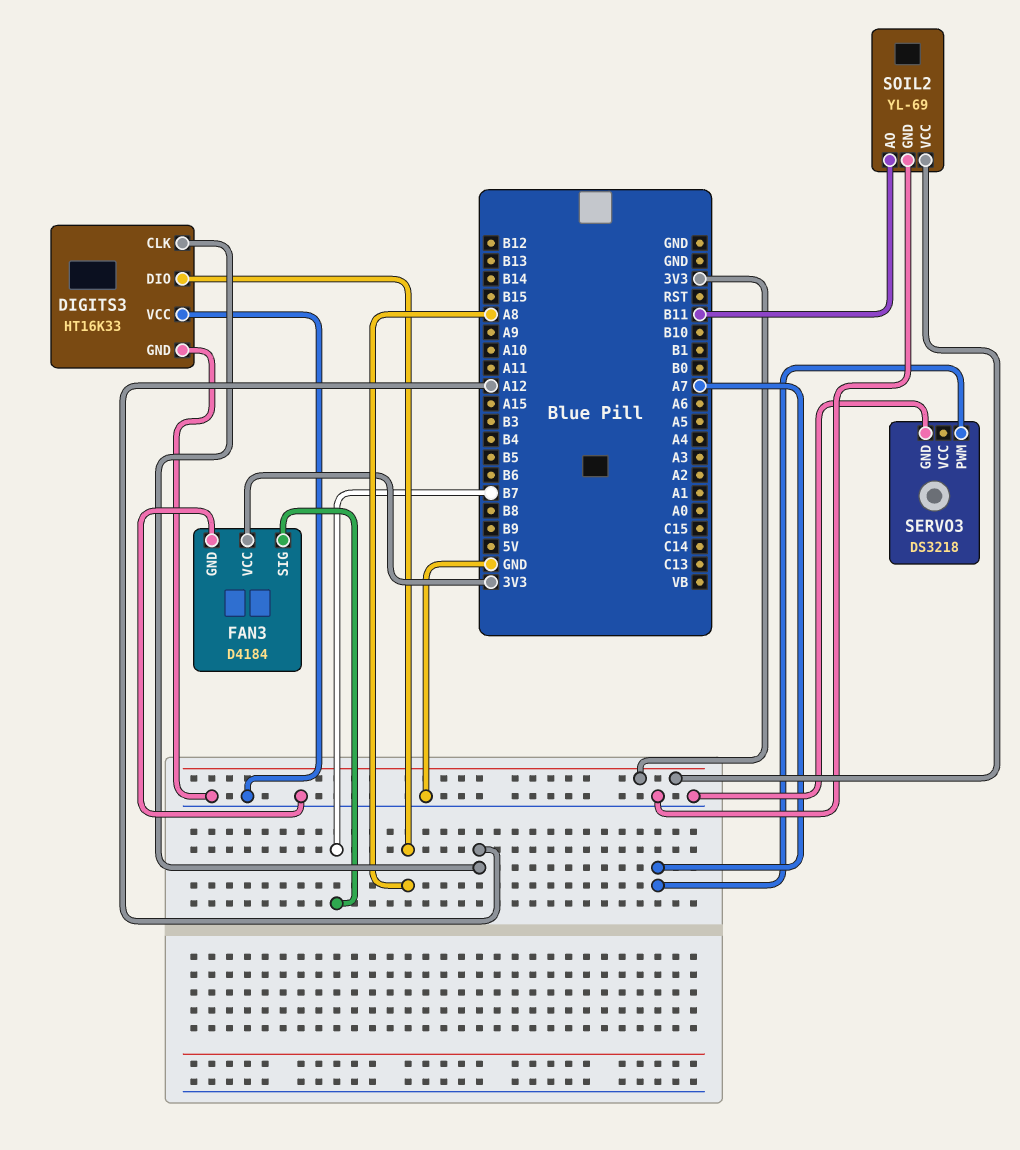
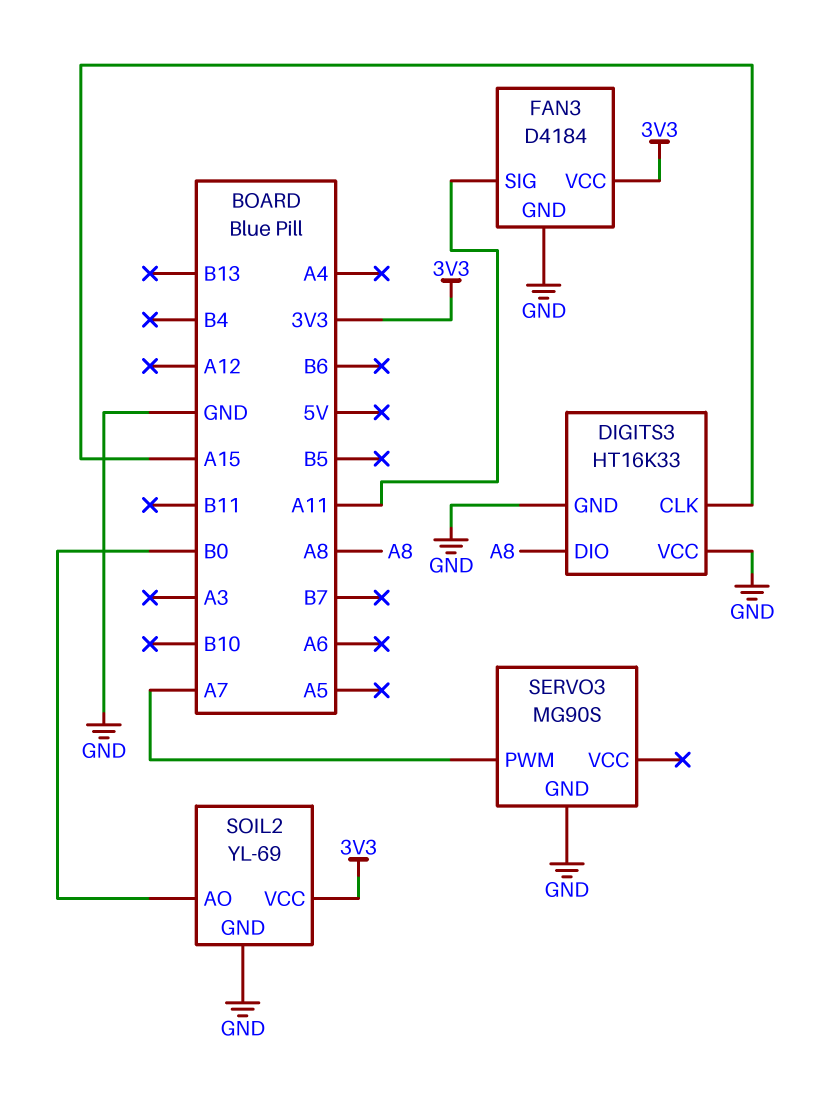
DIGITS3 pin CLK: A12 -> A15
FAN3 pin SIG: B7 -> A11
SERVO3: DS3218 -> MG90S
SOIL2 pin AO: B11 -> B0

